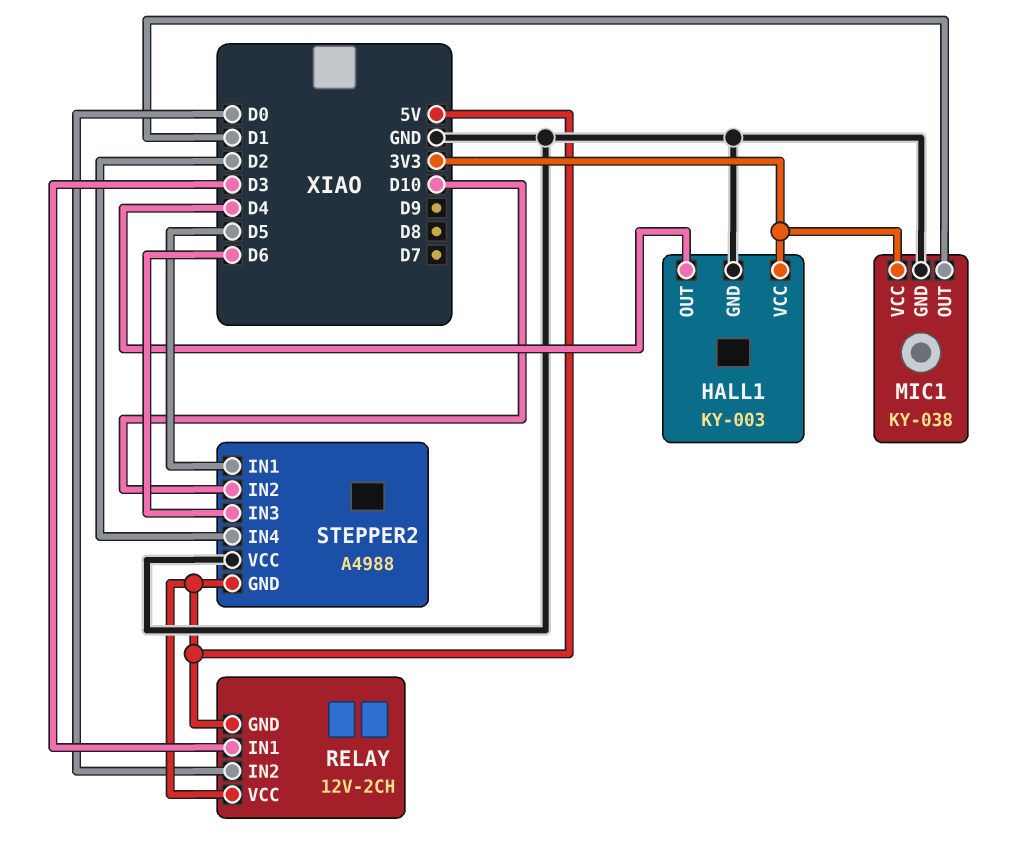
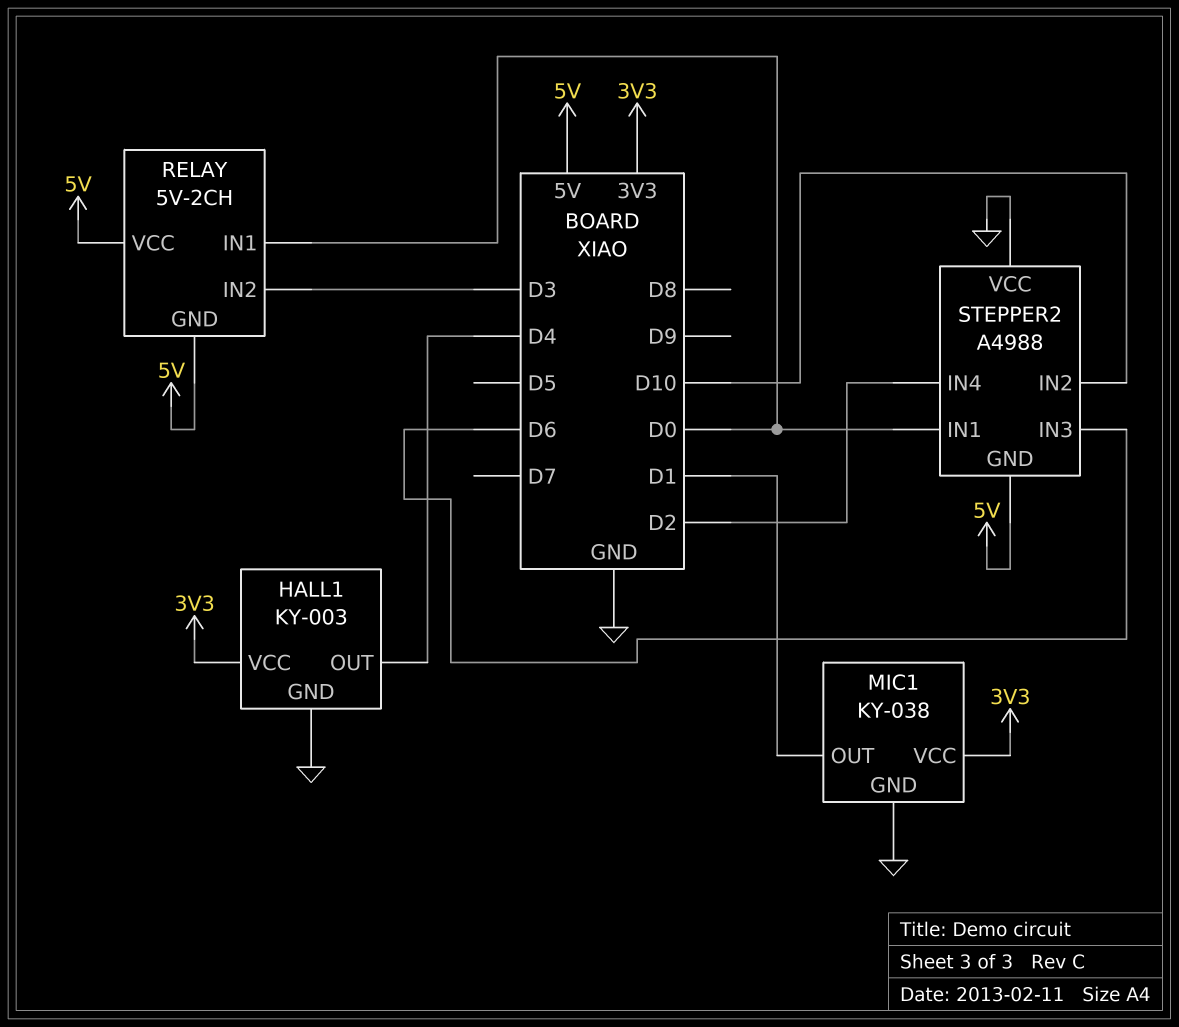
RELAY: 12V-2CH -> 5V-2CH
RELAY pin IN1: D3 -> D0
RELAY pin IN2: D0 -> D3
STEPPER2 pin IN1: D5 -> D0

